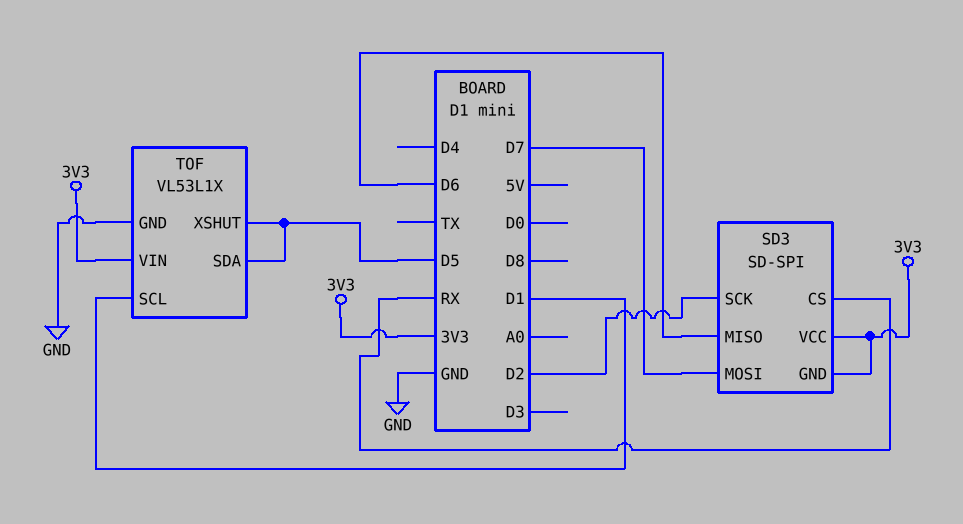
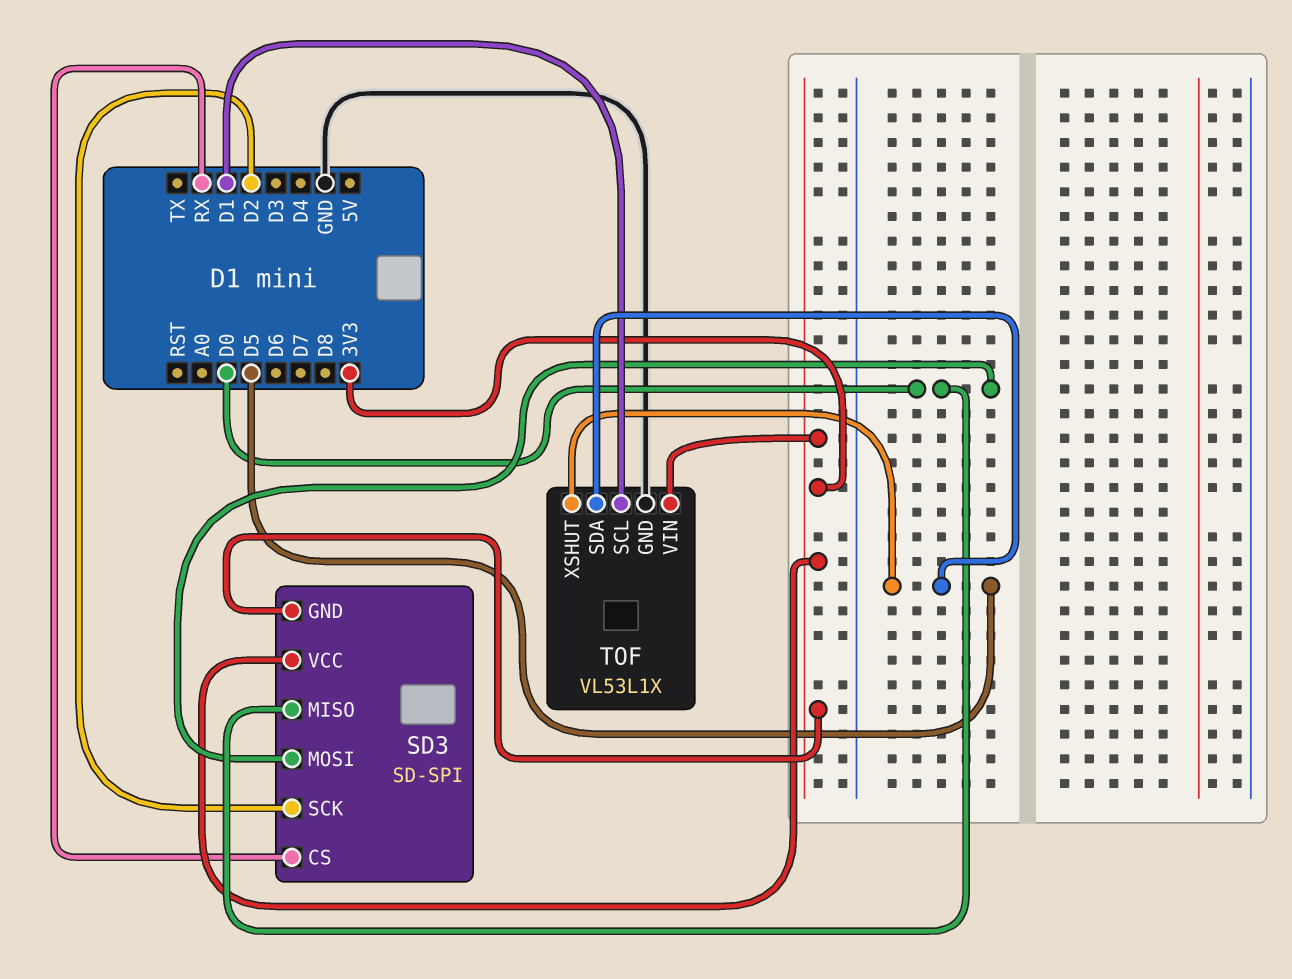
SD3 pin MISO: D6 -> D0
SD3 pin MOSI: D7 -> D0

